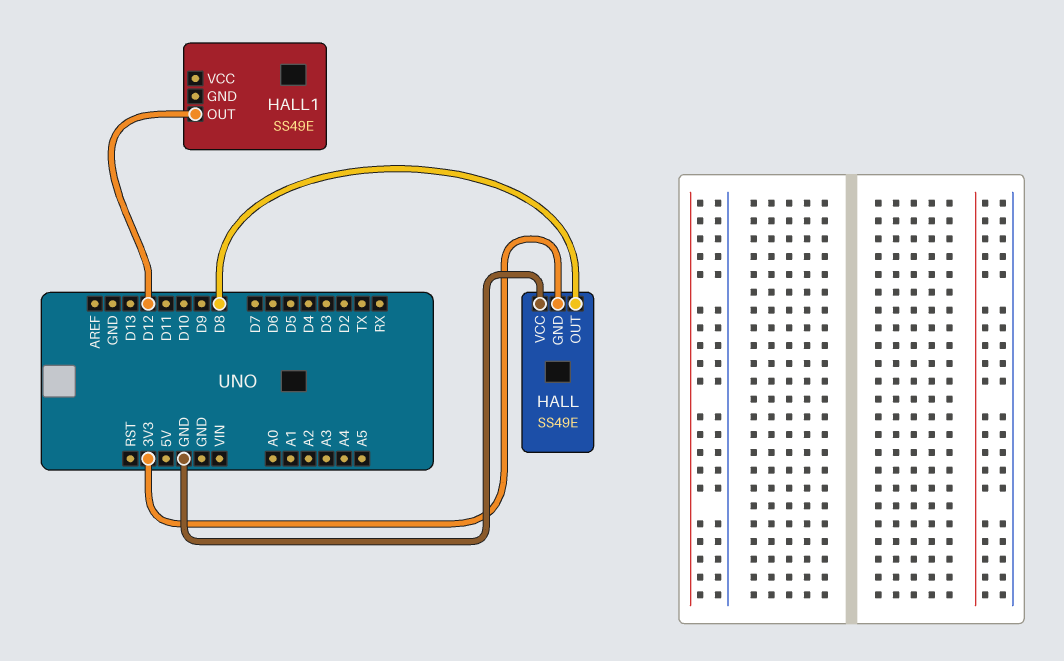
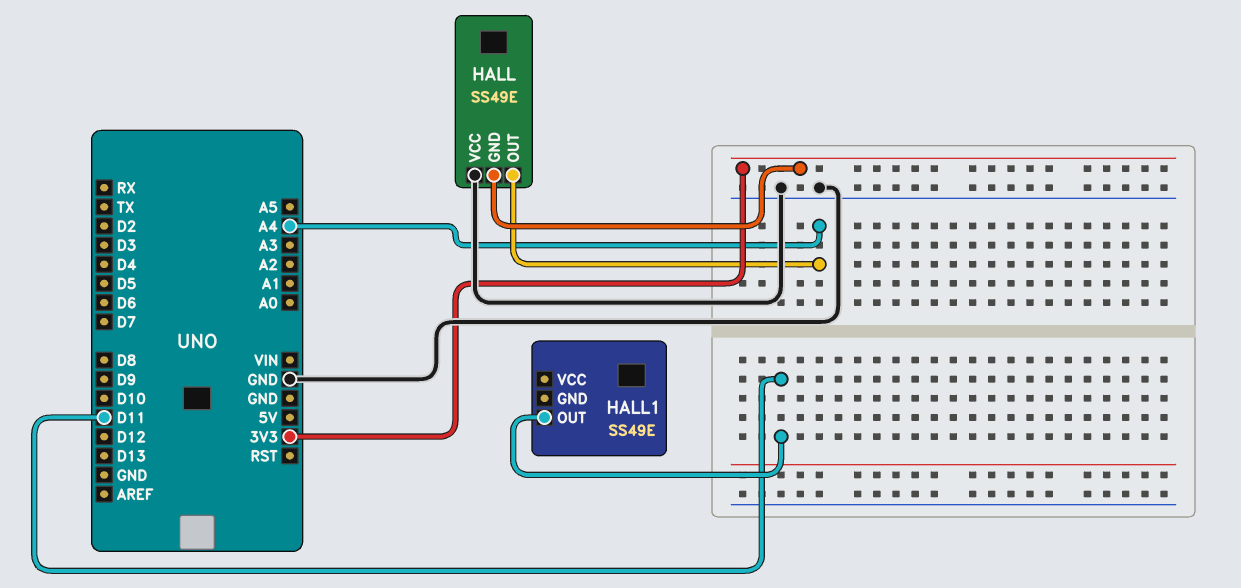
HALL pin OUT: D8 -> A4
HALL1 pin OUT: D12 -> D11

